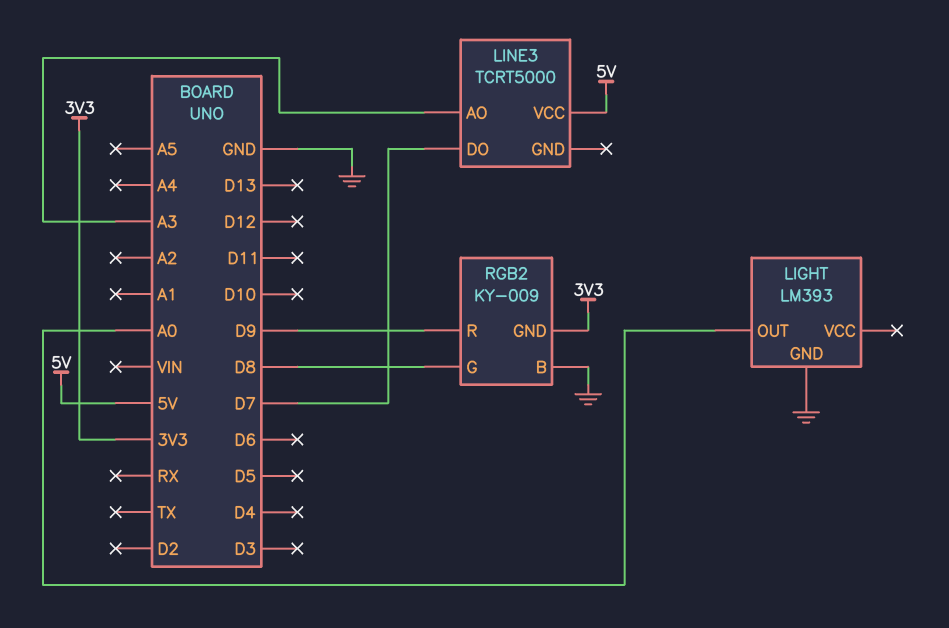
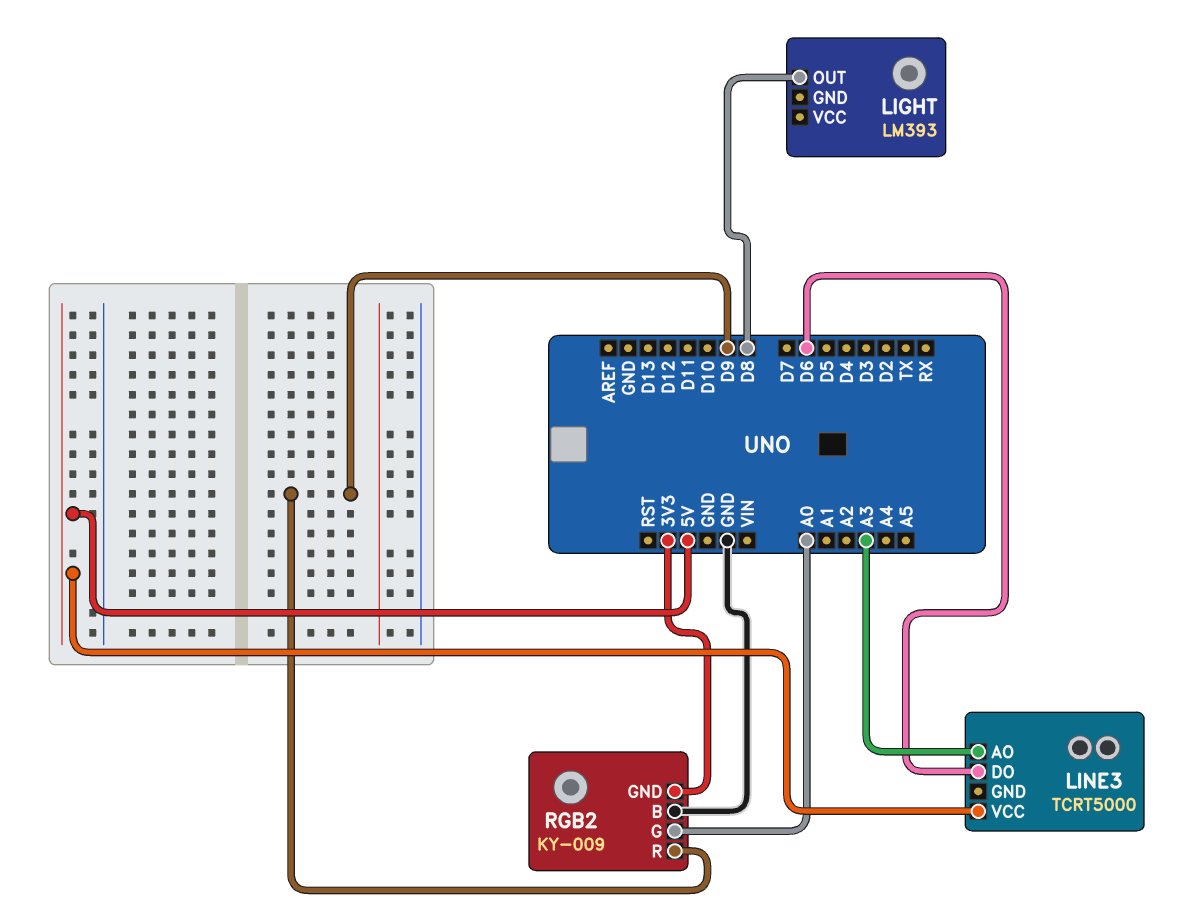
LIGHT pin GND: GND -> none
LIGHT pin OUT: A0 -> D8
LINE3 pin DO: D7 -> D6
RGB2 pin G: D8 -> A0

